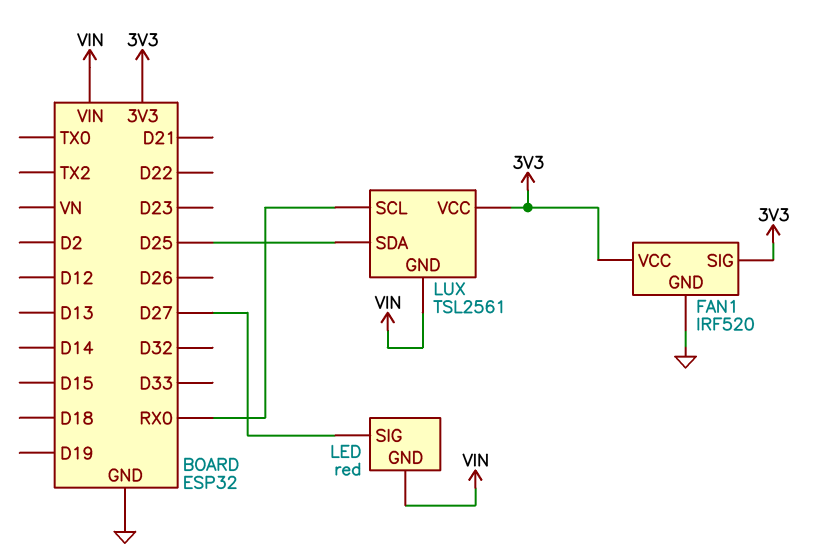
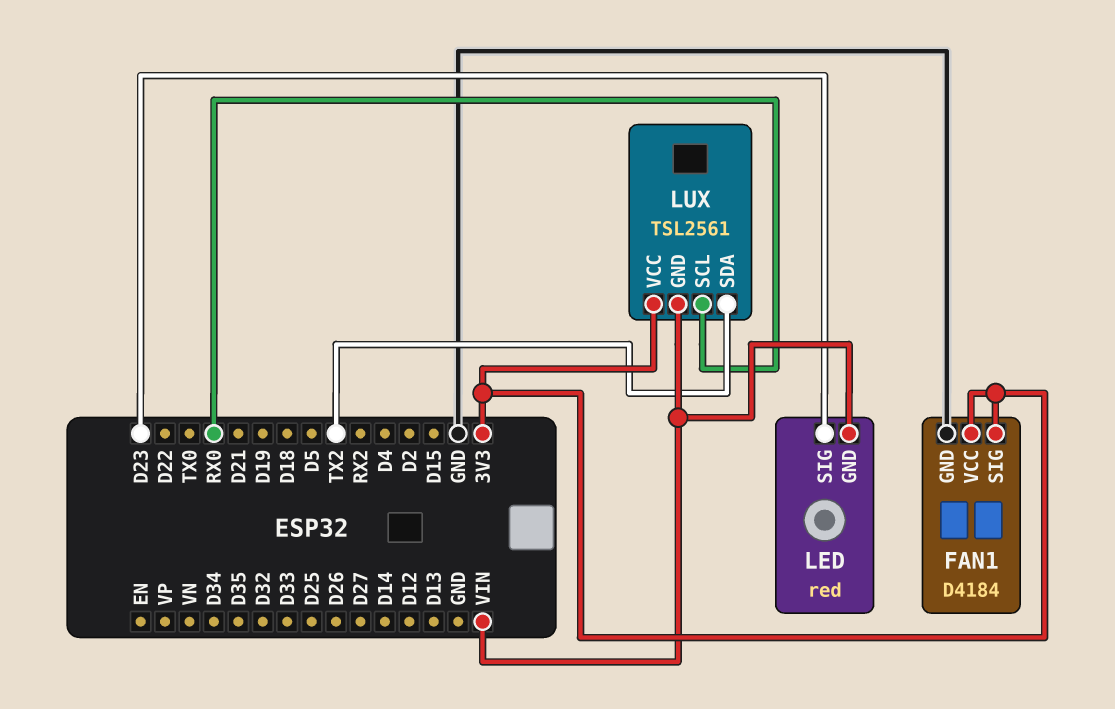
FAN1: IRF520 -> D4184
LED pin SIG: D27 -> D23
LUX pin SDA: D25 -> TX2

